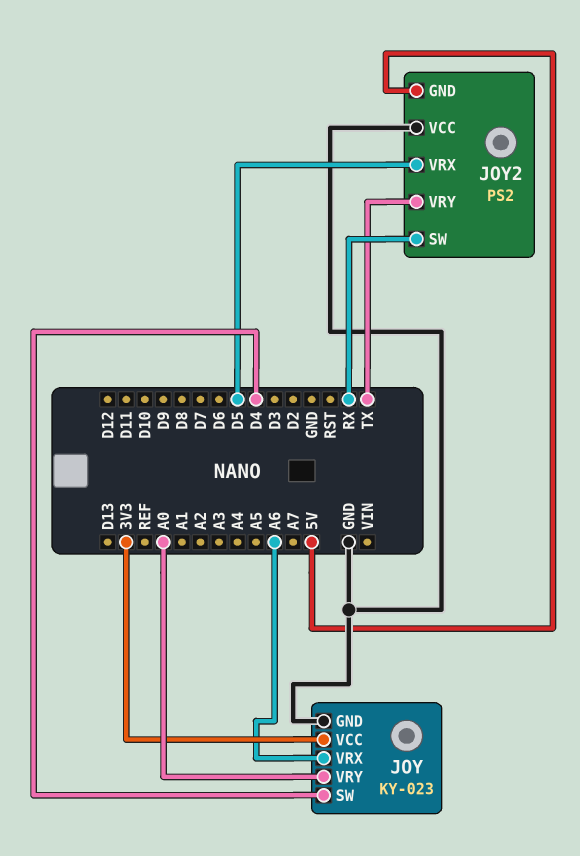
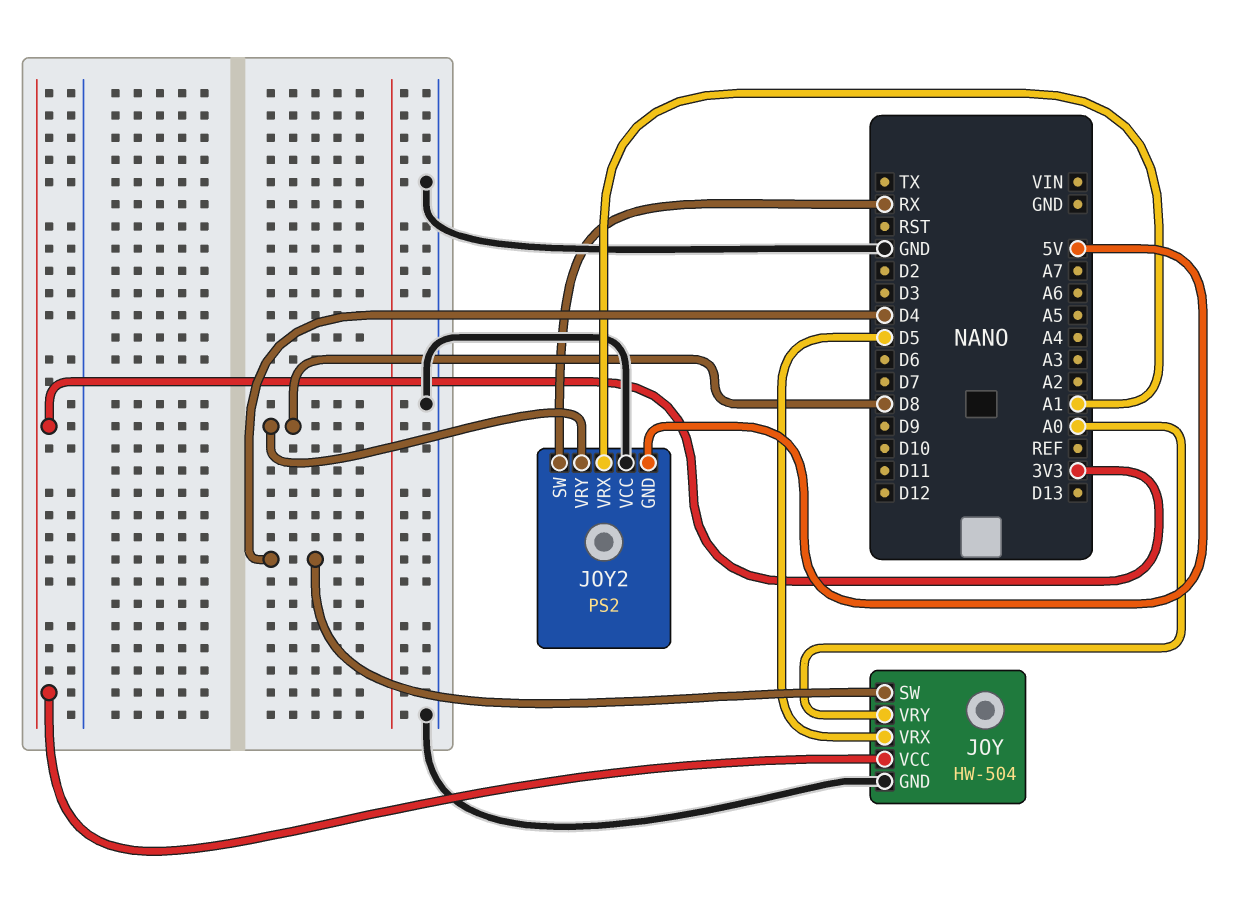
JOY: KY-023 -> HW-504
JOY pin VRX: A6 -> D5
JOY2 pin VRX: D5 -> A1
JOY2 pin VRY: TX -> D8

